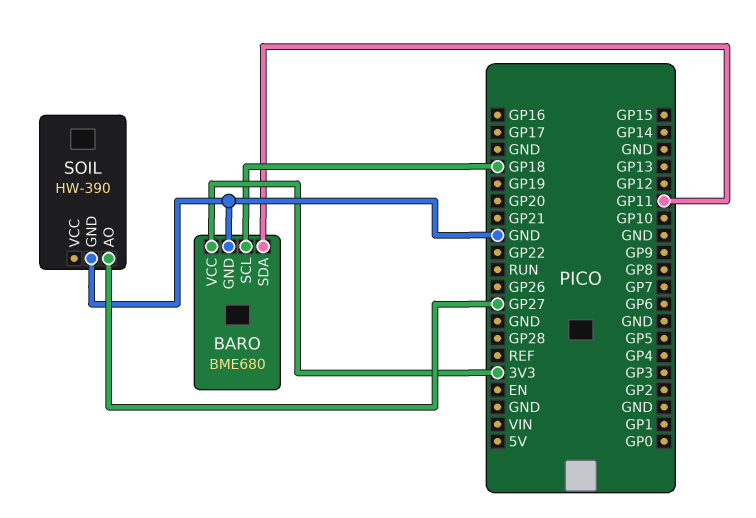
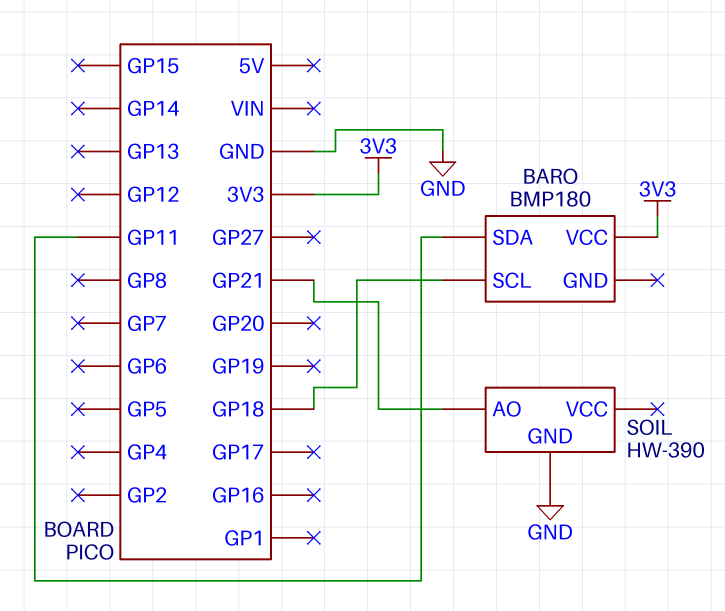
BARO: BME680 -> BMP180
BARO pin GND: GND -> none
SOIL pin AO: GP27 -> GP21

